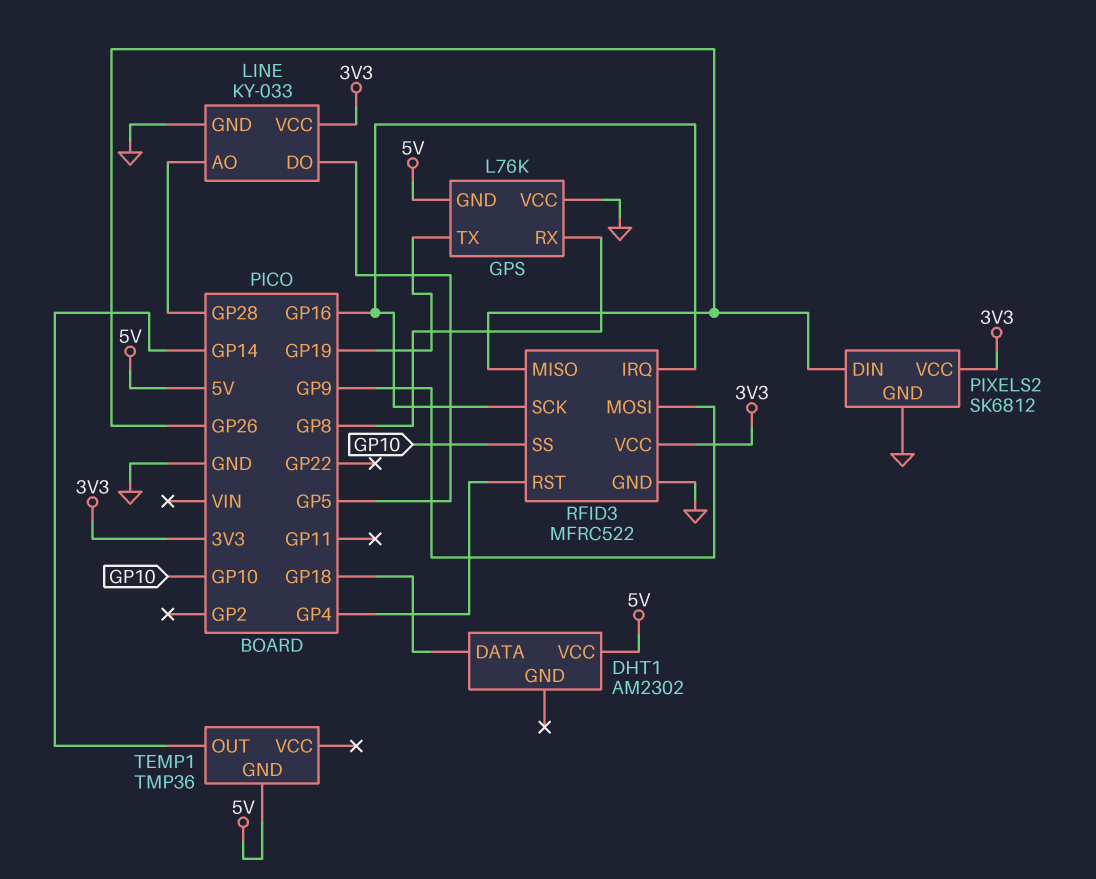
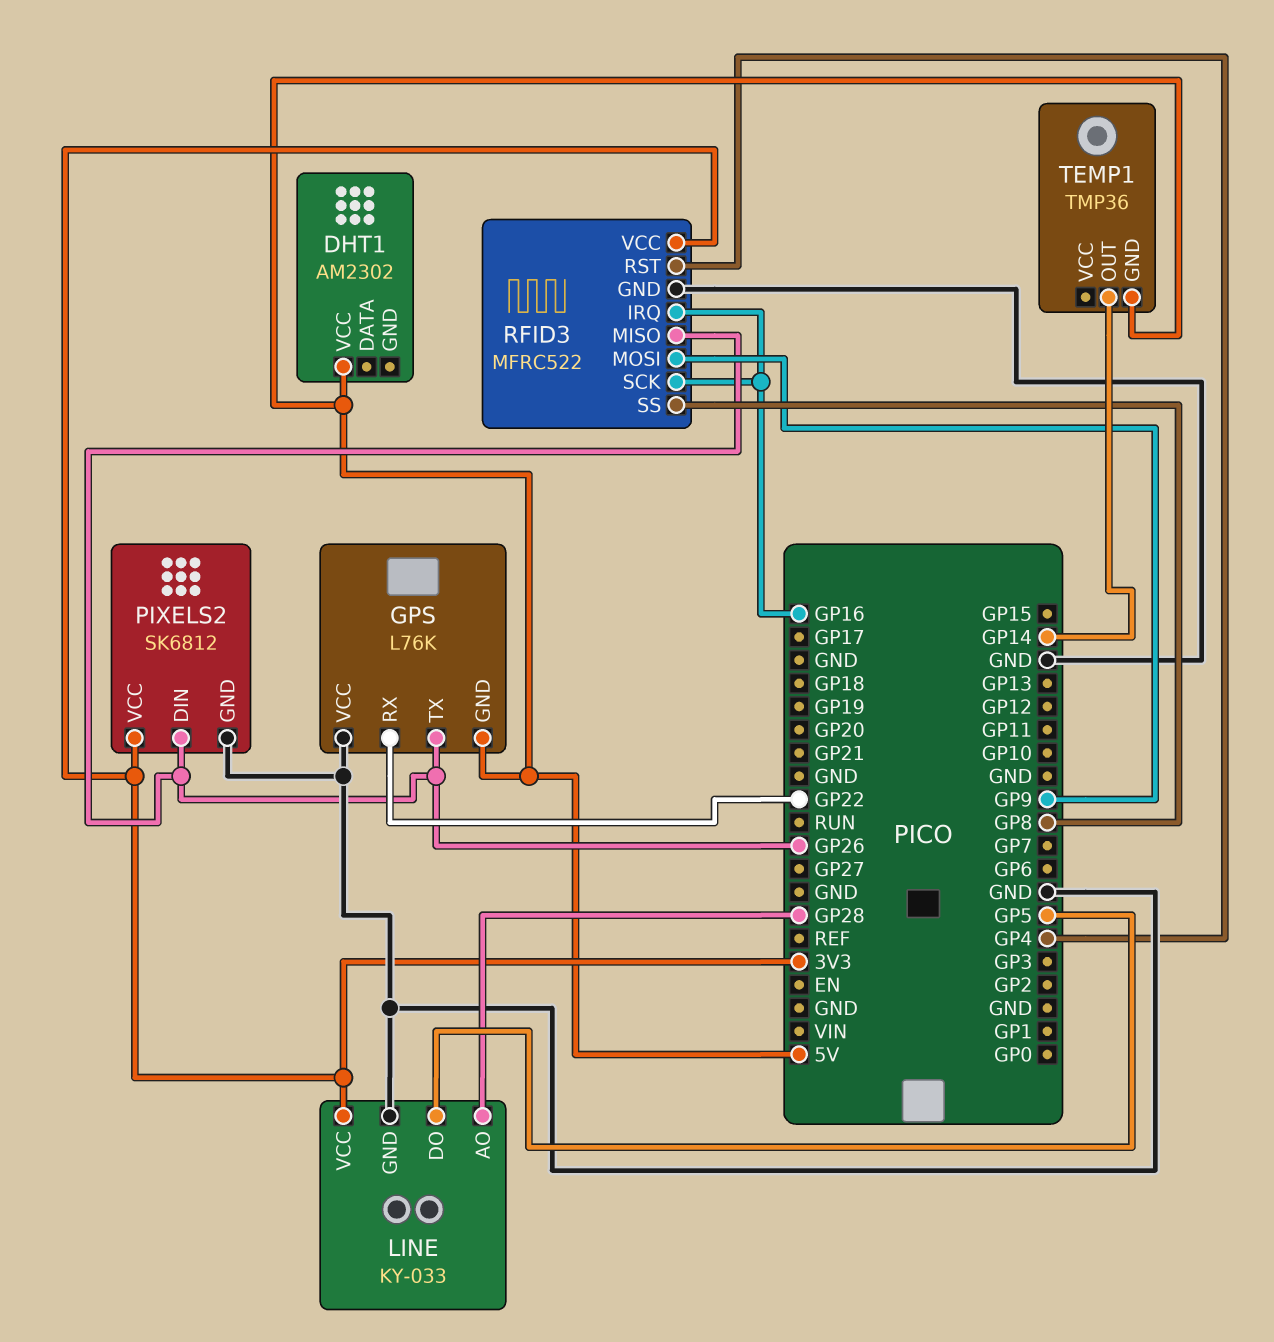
DHT1 pin DATA: GP18 -> none
GPS pin RX: GP8 -> GP22
GPS pin TX: GP19 -> GP26
RFID3 pin SS: GP10 -> GP8

